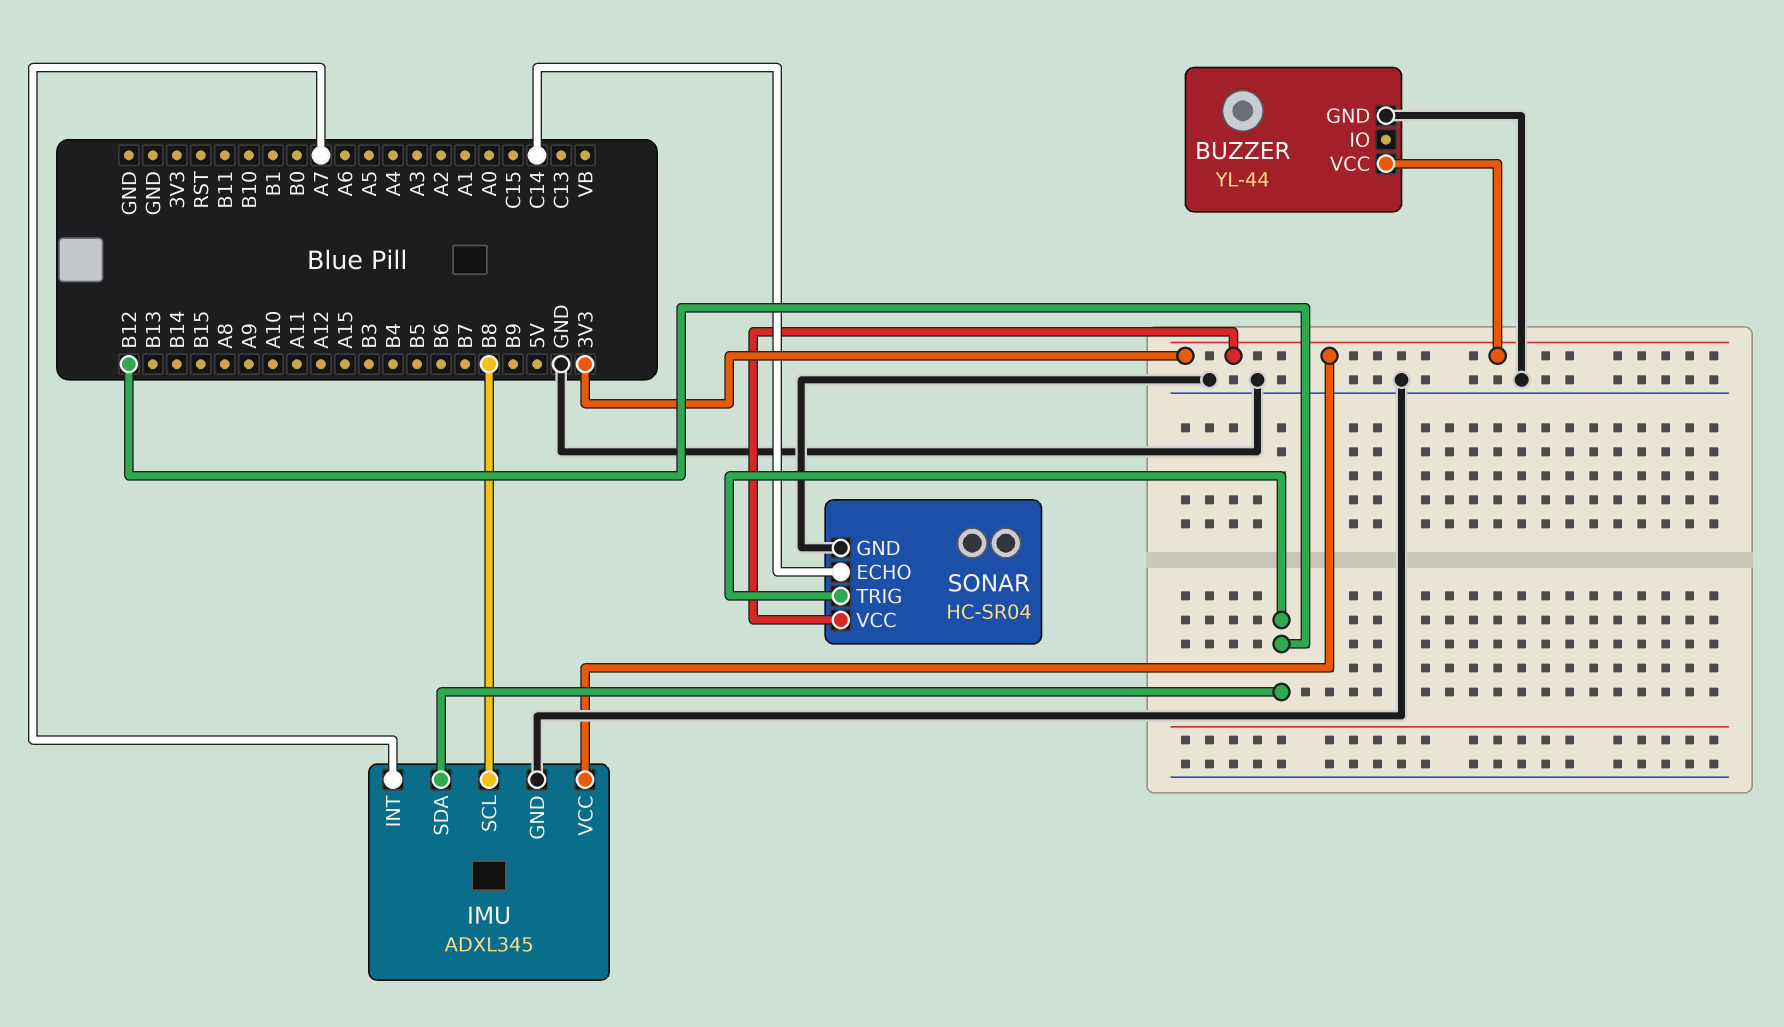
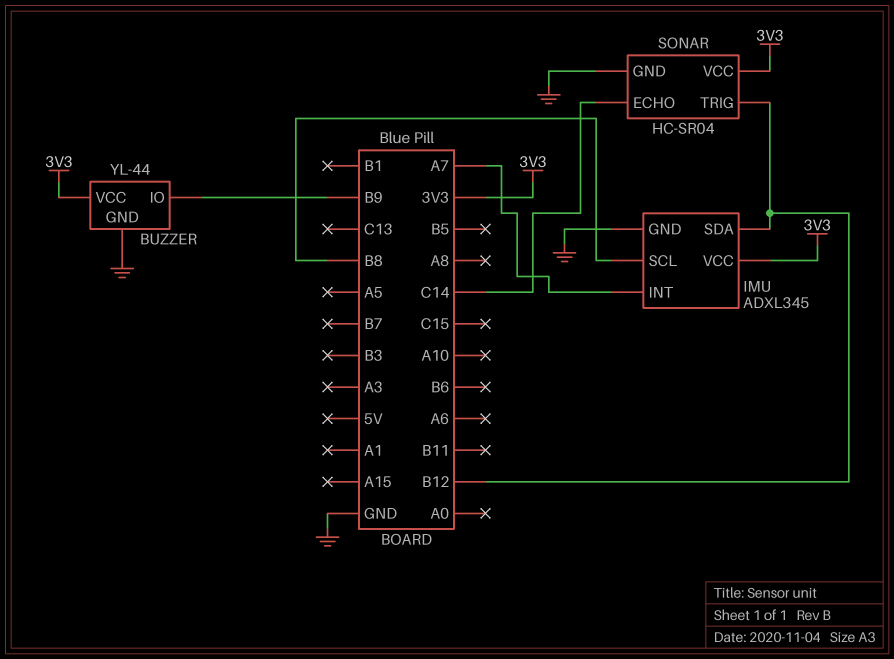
BUZZER pin IO: none -> B9

